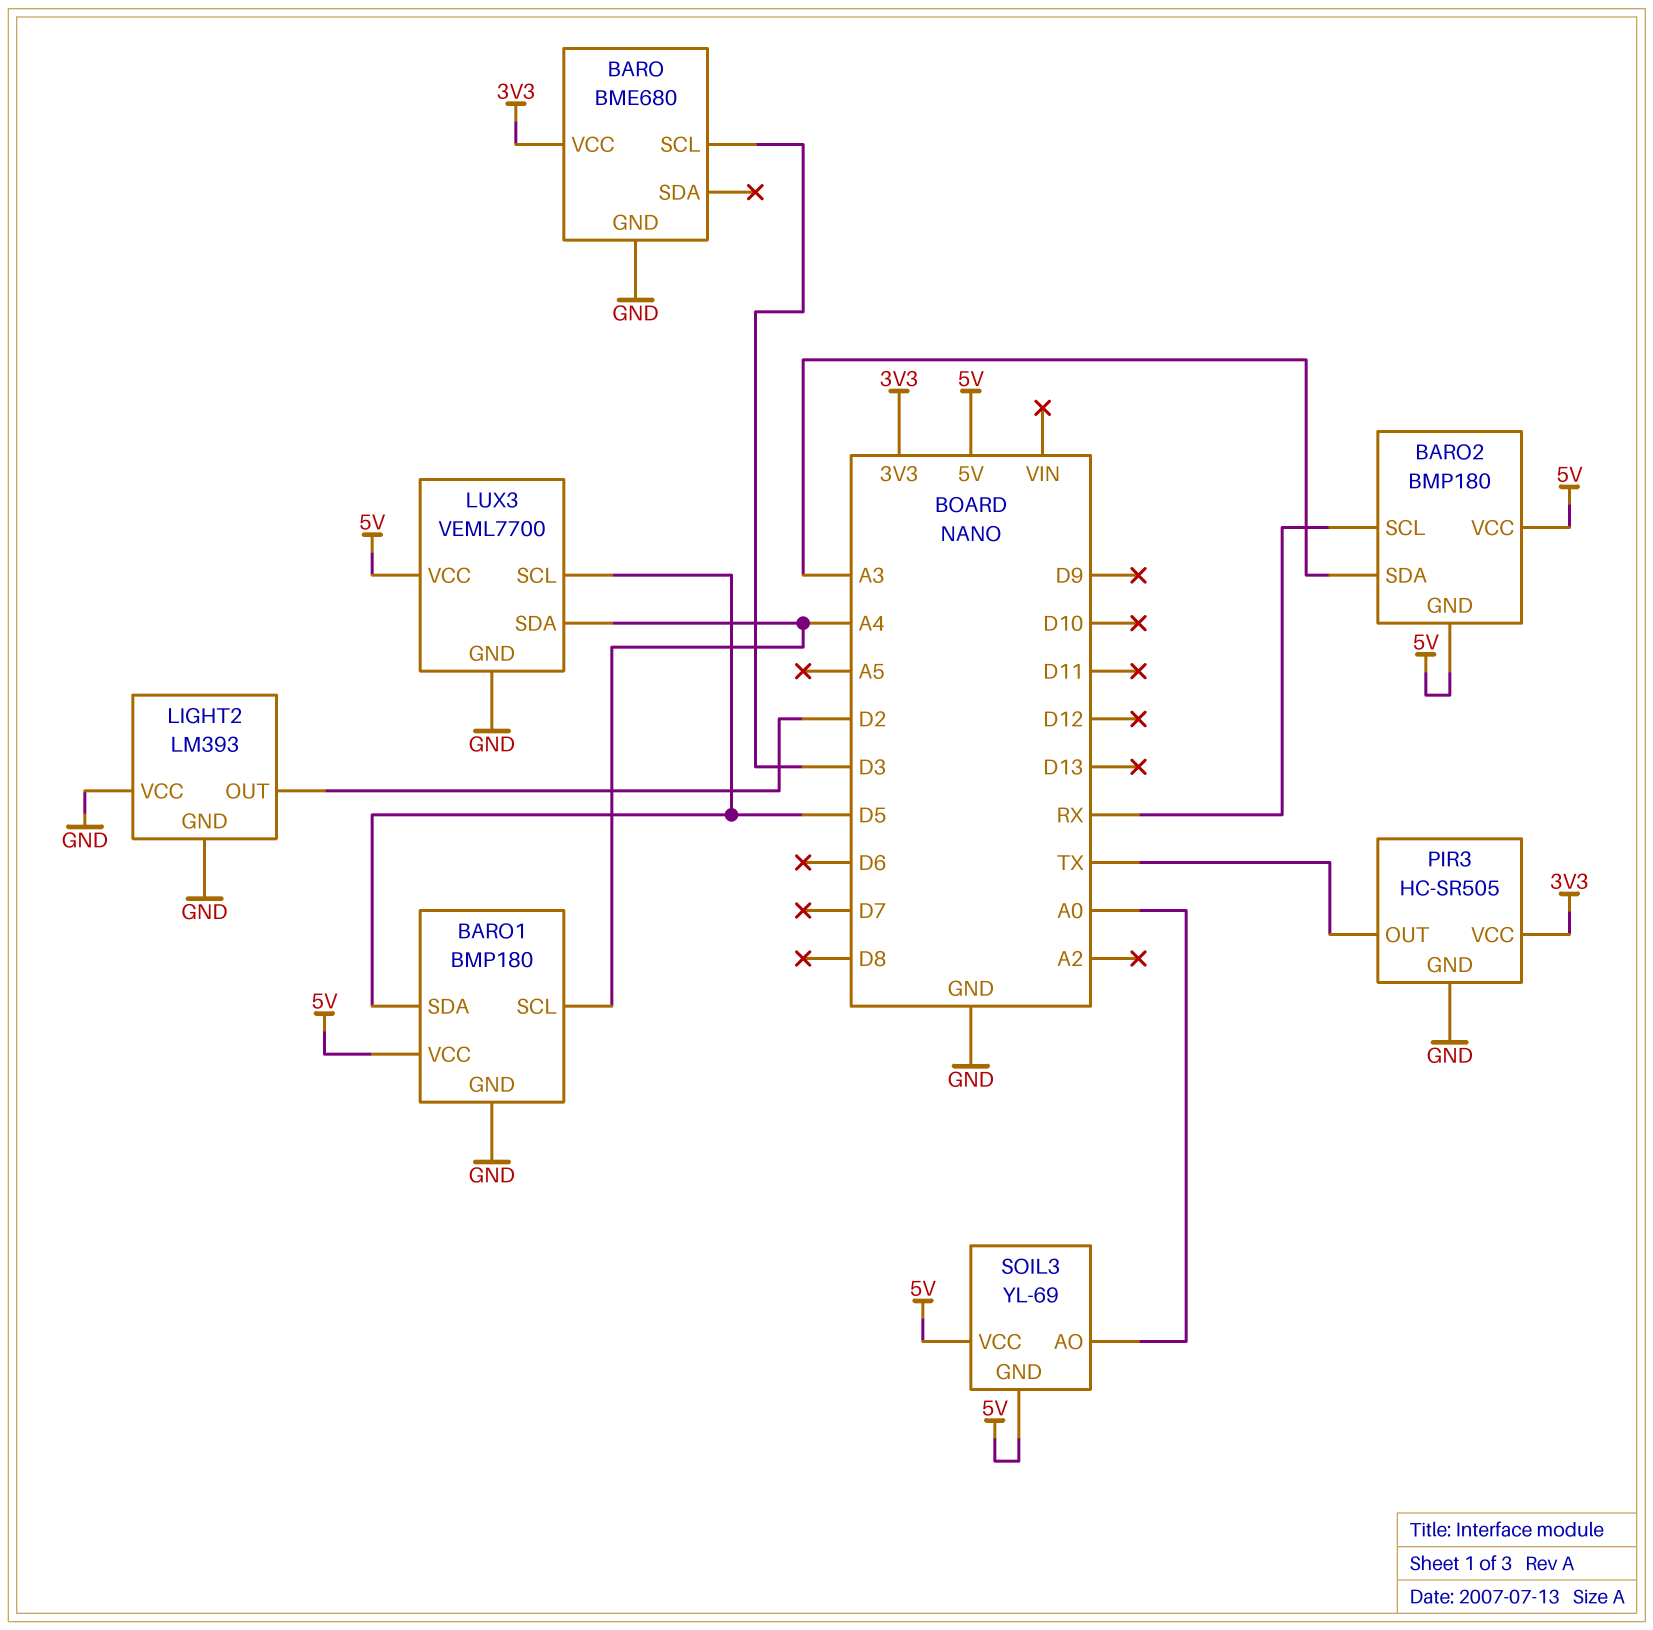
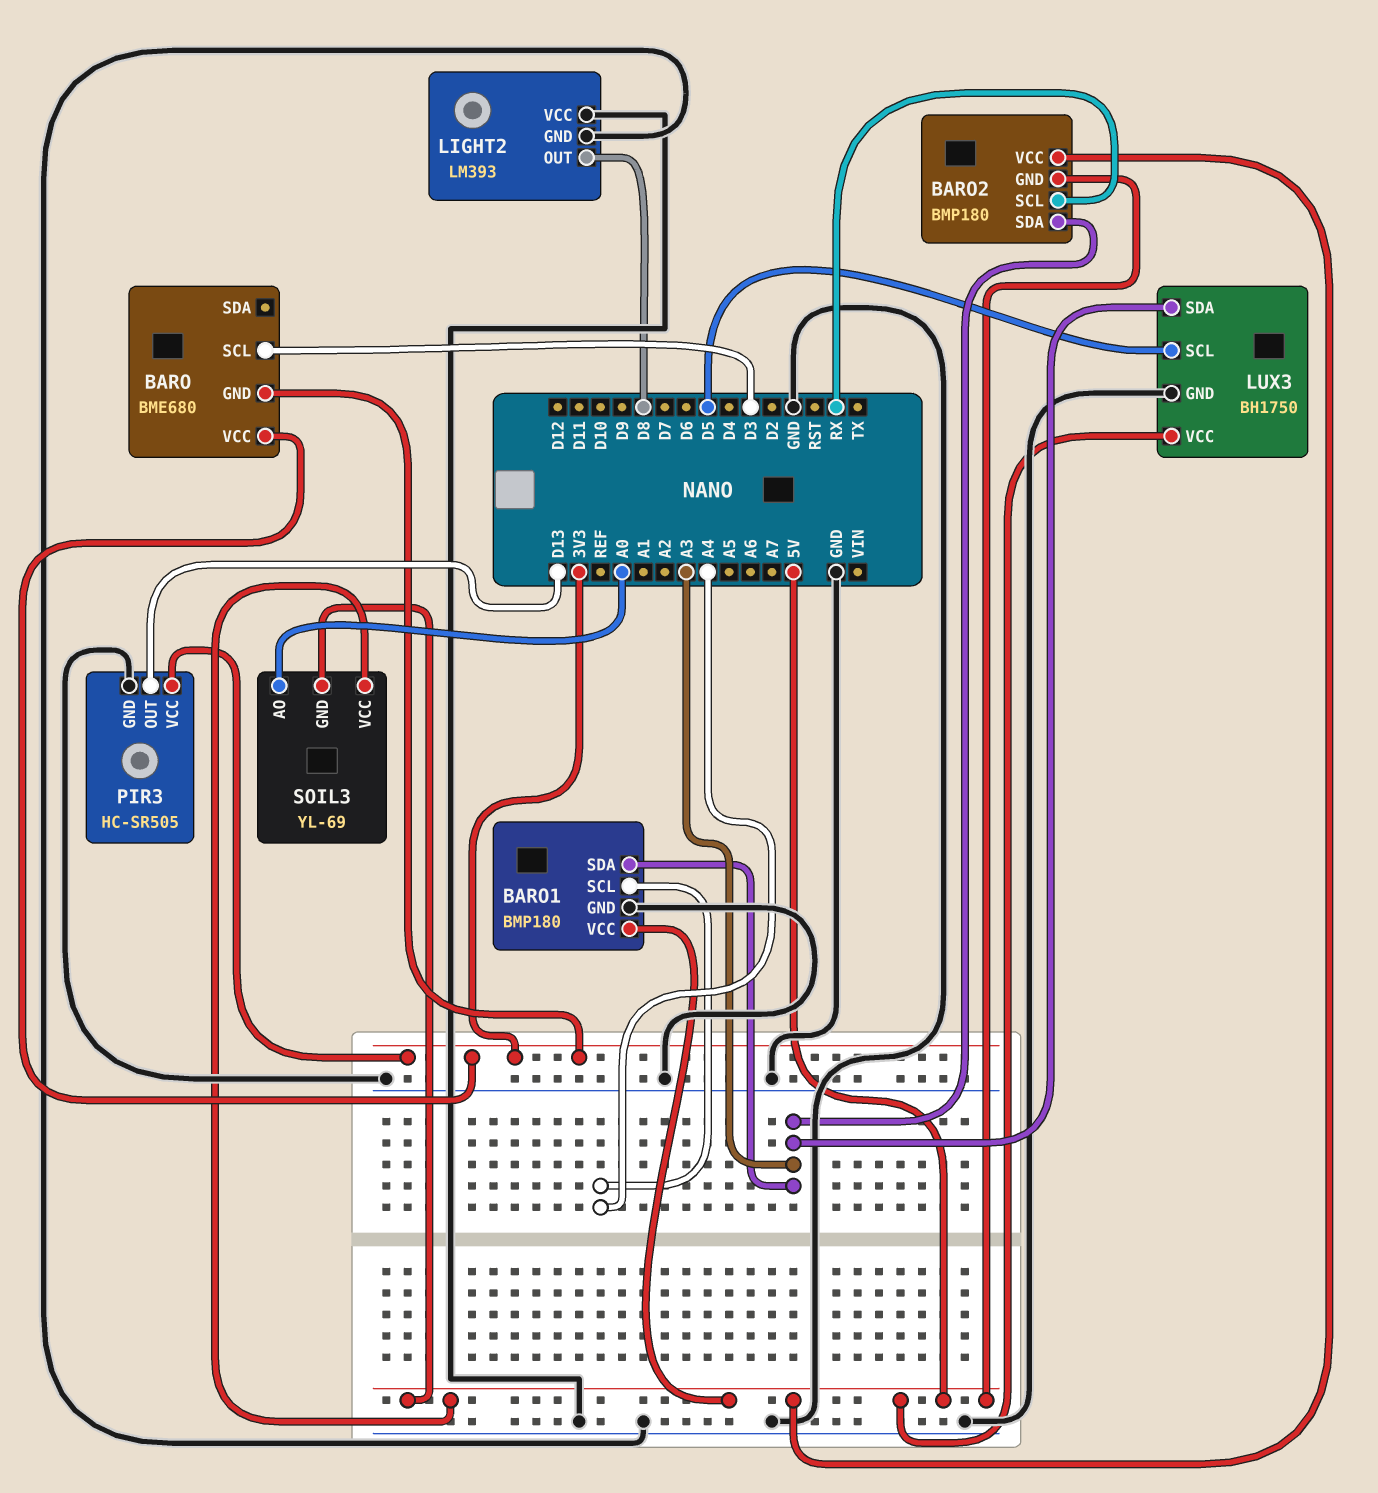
BARO pin GND: GND -> 3V3
BARO1 pin SDA: D5 -> A3
LIGHT2 pin OUT: D2 -> D8
LUX3: VEML7700 -> BH1750
LUX3 pin SDA: A4 -> A3
PIR3 pin OUT: TX -> D13

